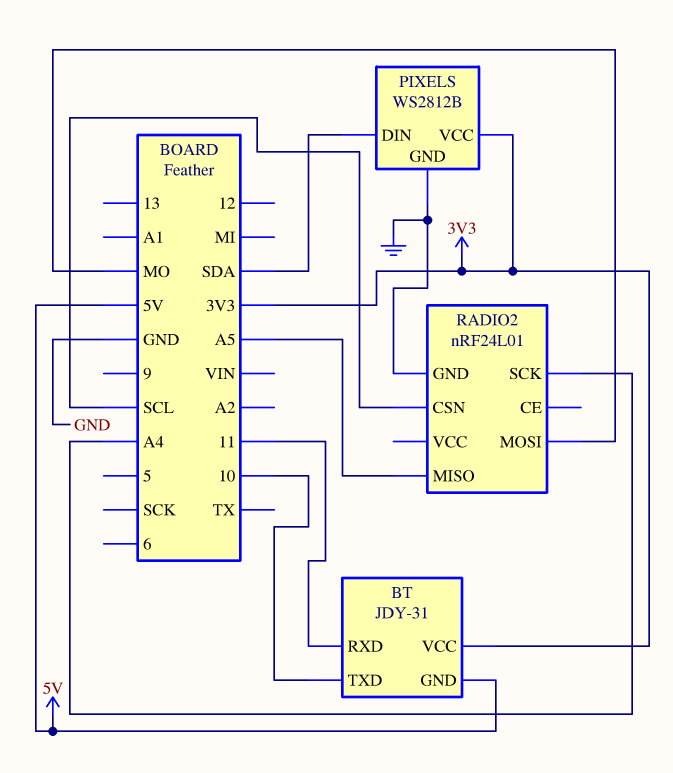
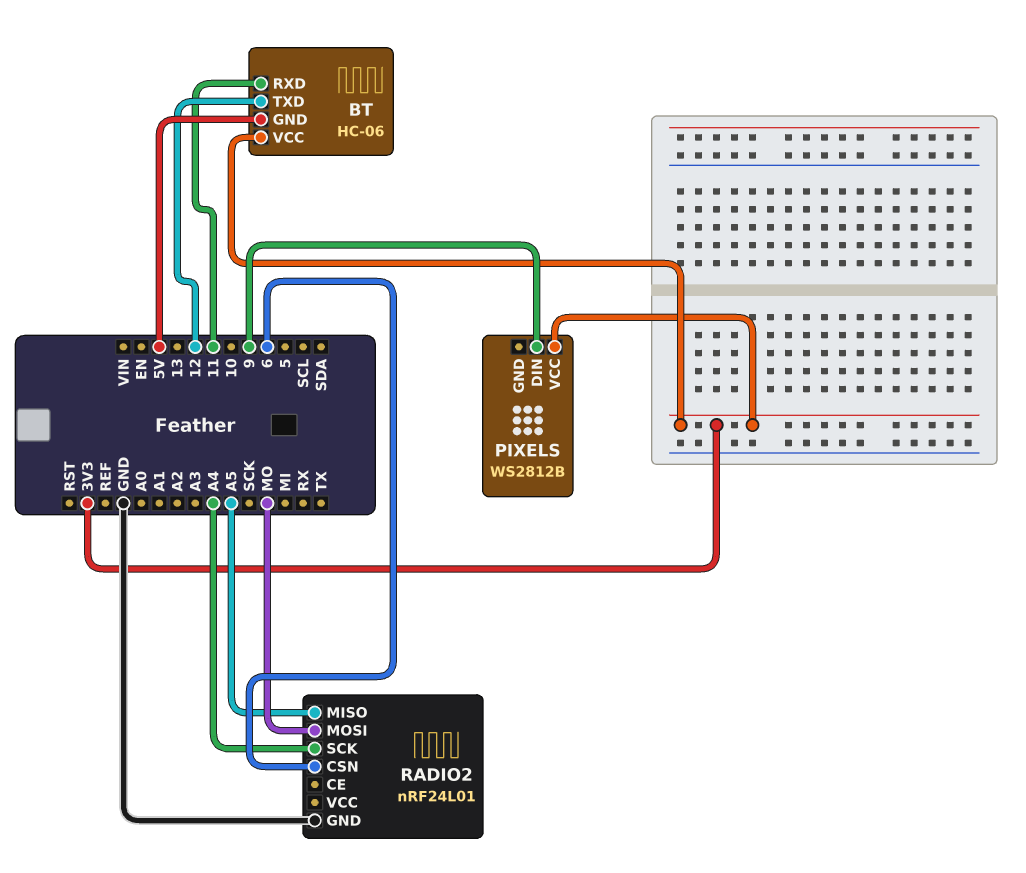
BT: JDY-31 -> HC-06
BT pin TXD: 10 -> 12
PIXELS pin DIN: SDA -> 9
PIXELS pin GND: GND -> none
RADIO2 pin CSN: SCL -> 6

